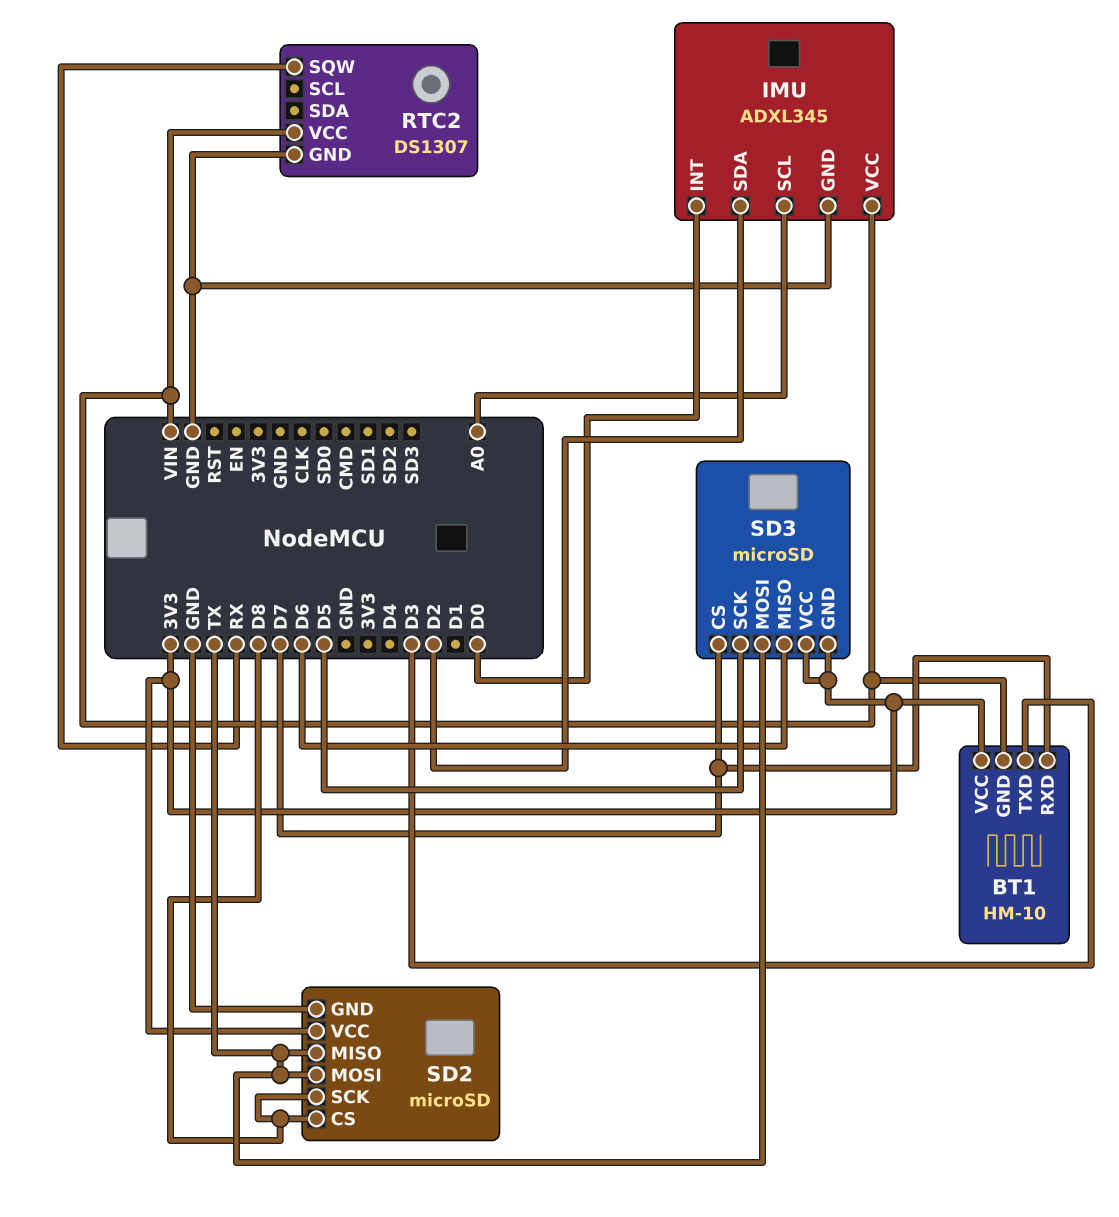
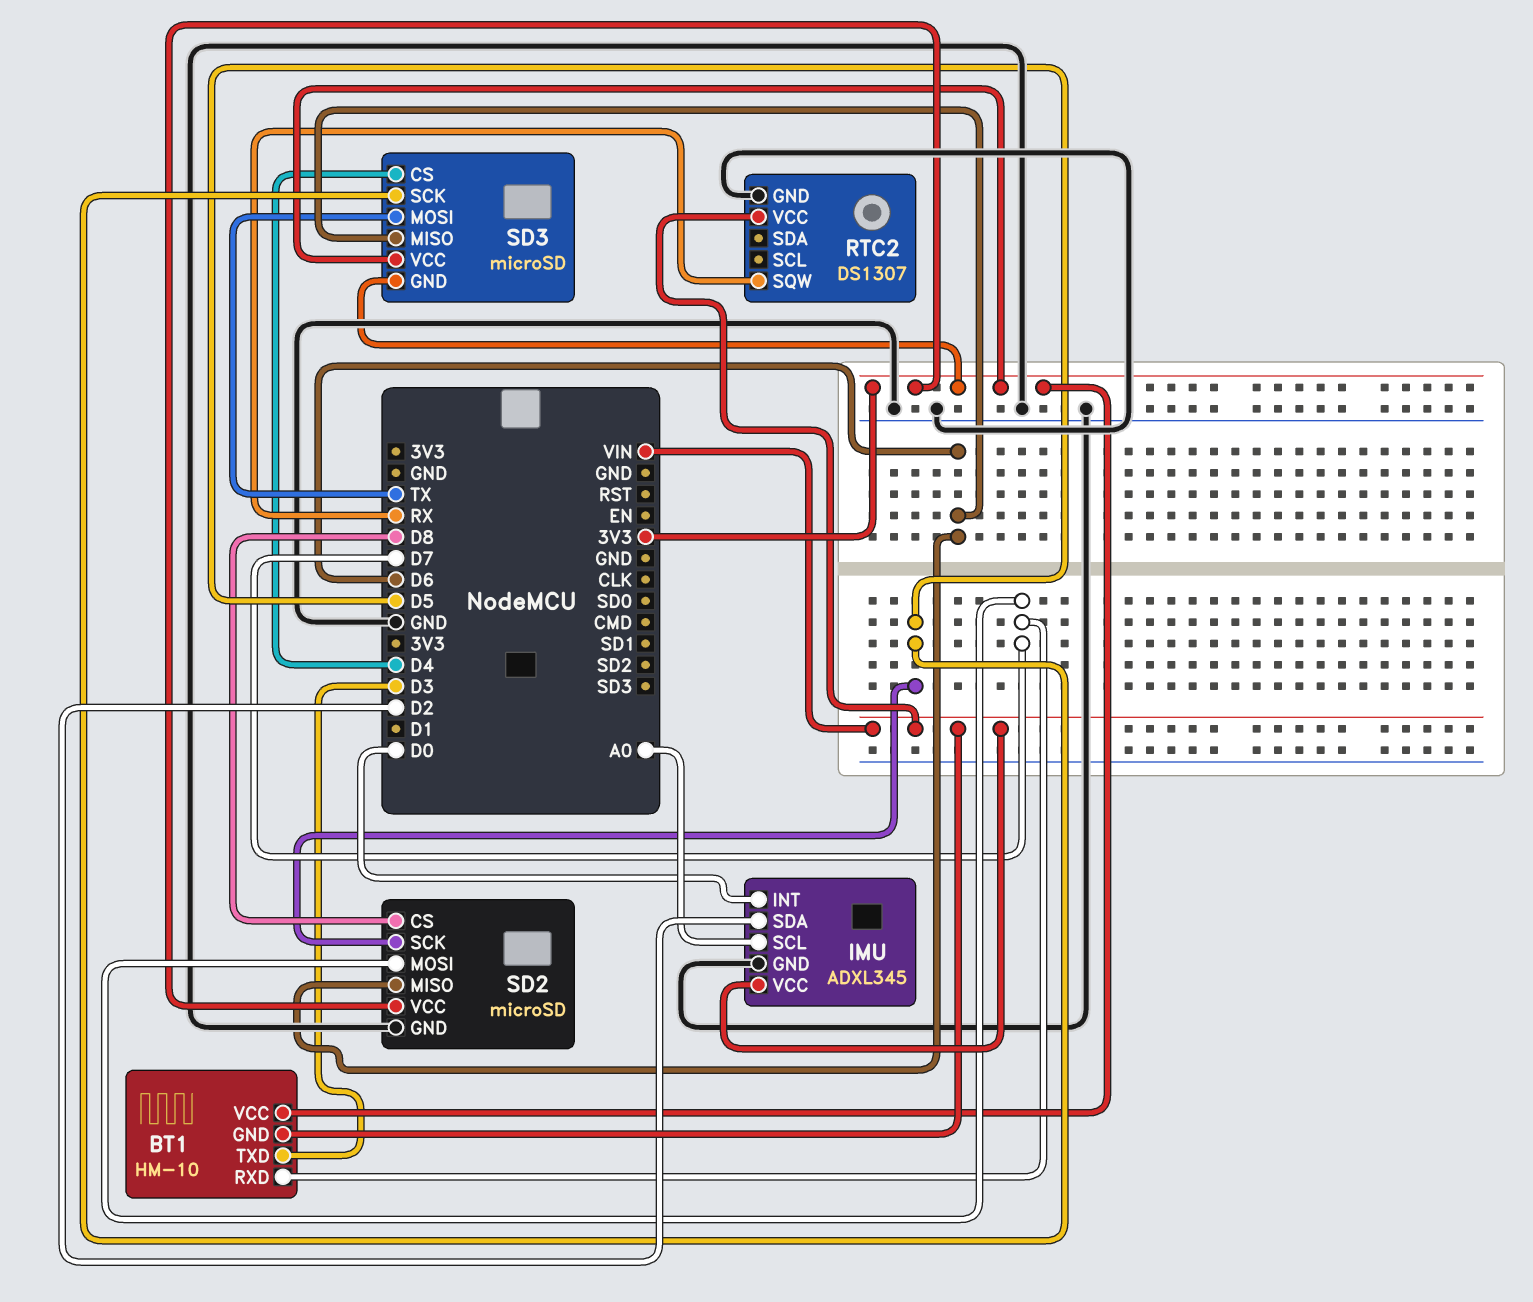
SD2 pin MISO: TX -> D6
SD2 pin MOSI: TX -> D7
SD2 pin SCK: D8 -> D5
SD3 pin CS: D7 -> D4

